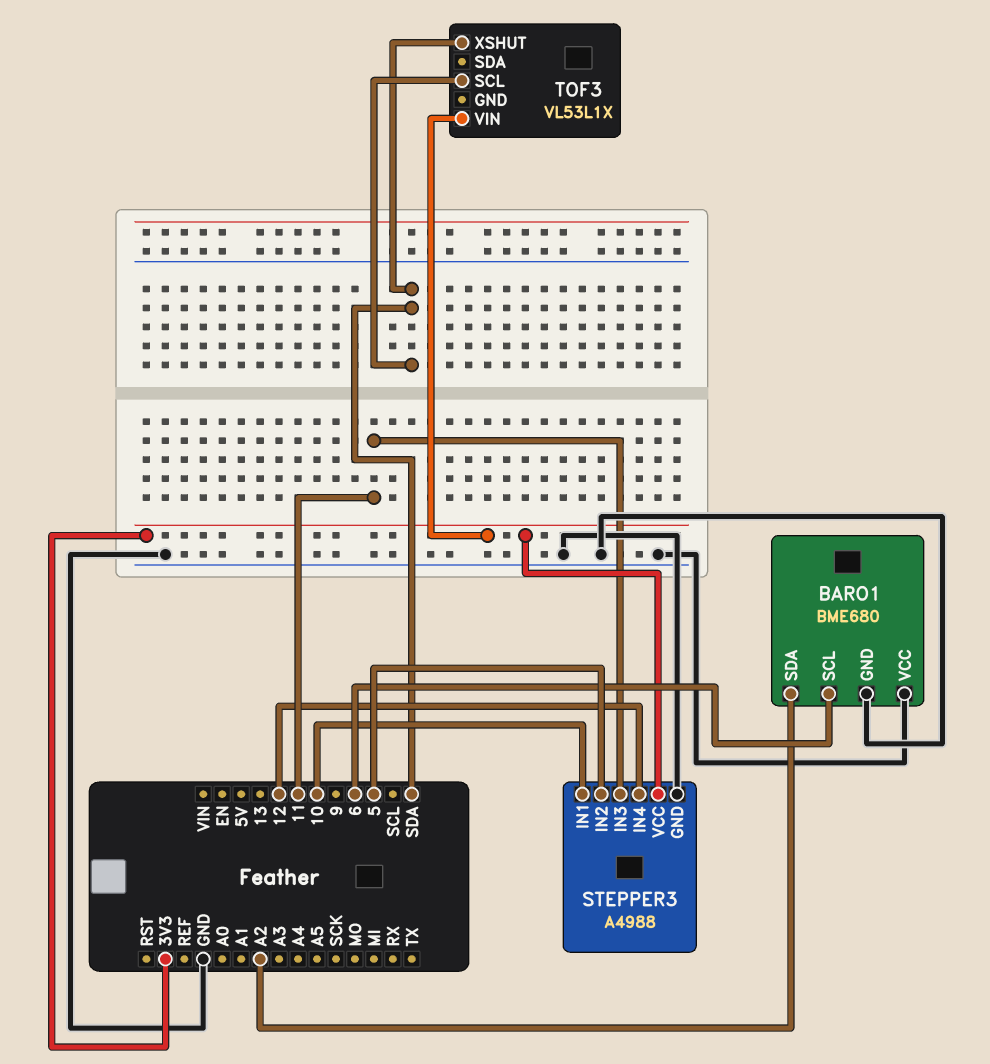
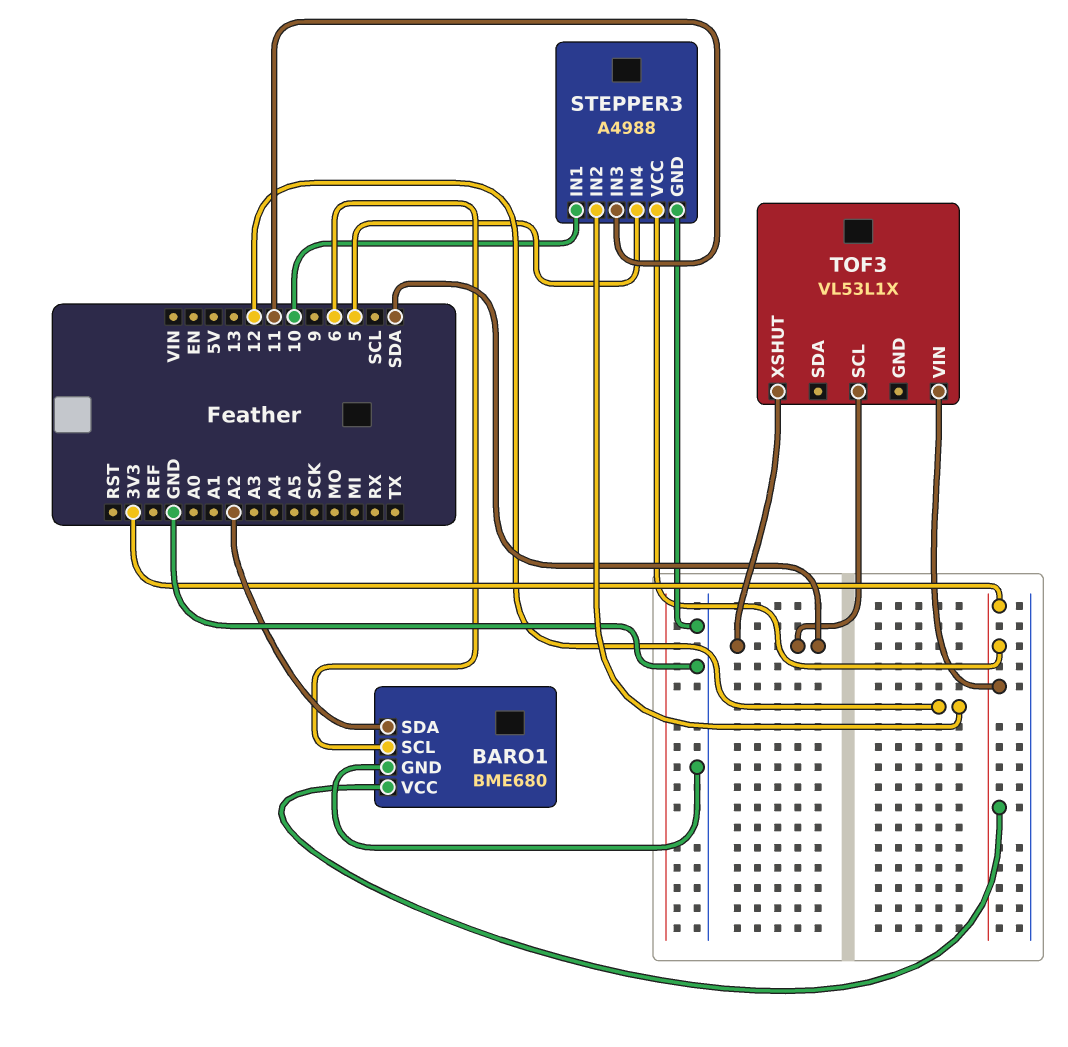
BARO1 pin VCC: GND -> 3V3
STEPPER3 pin IN2: 5 -> 12
STEPPER3 pin IN4: 12 -> 5

